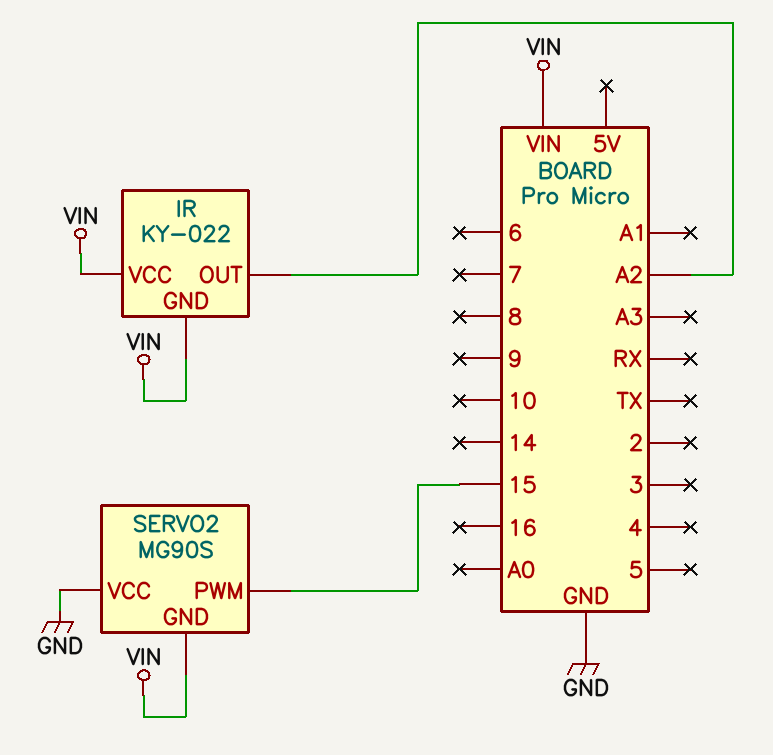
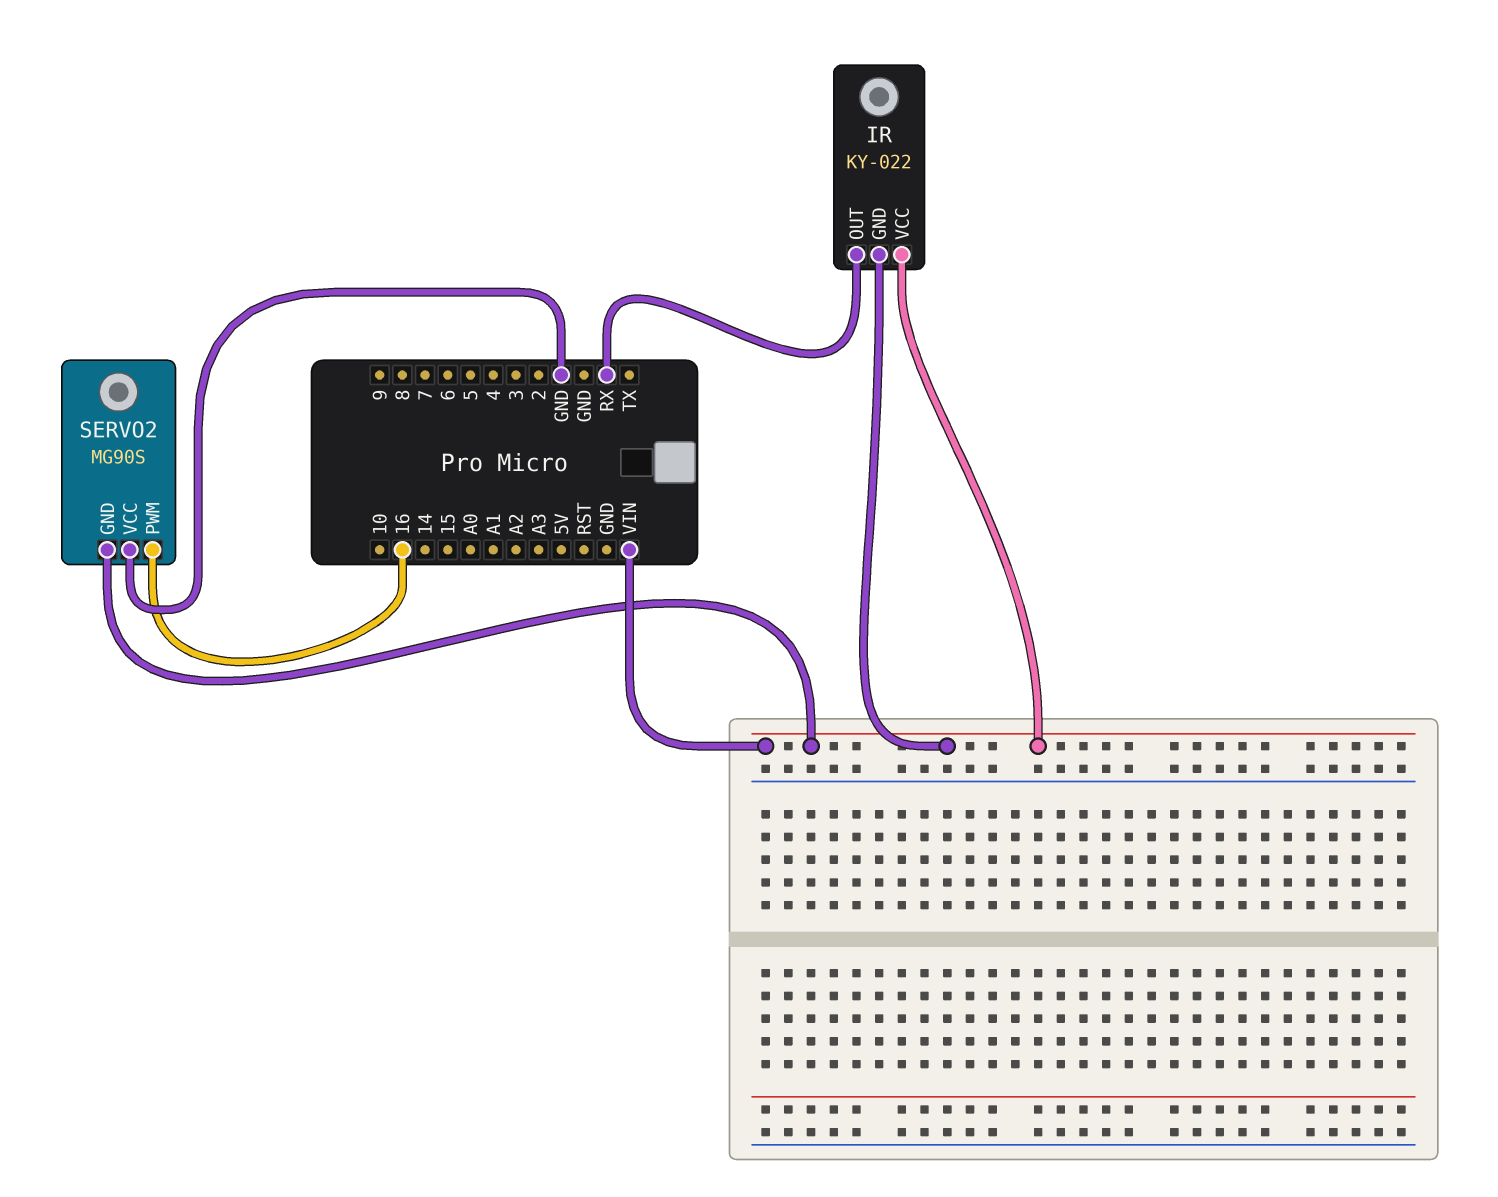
IR pin OUT: A2 -> RX
SERVO2 pin PWM: 15 -> 16

